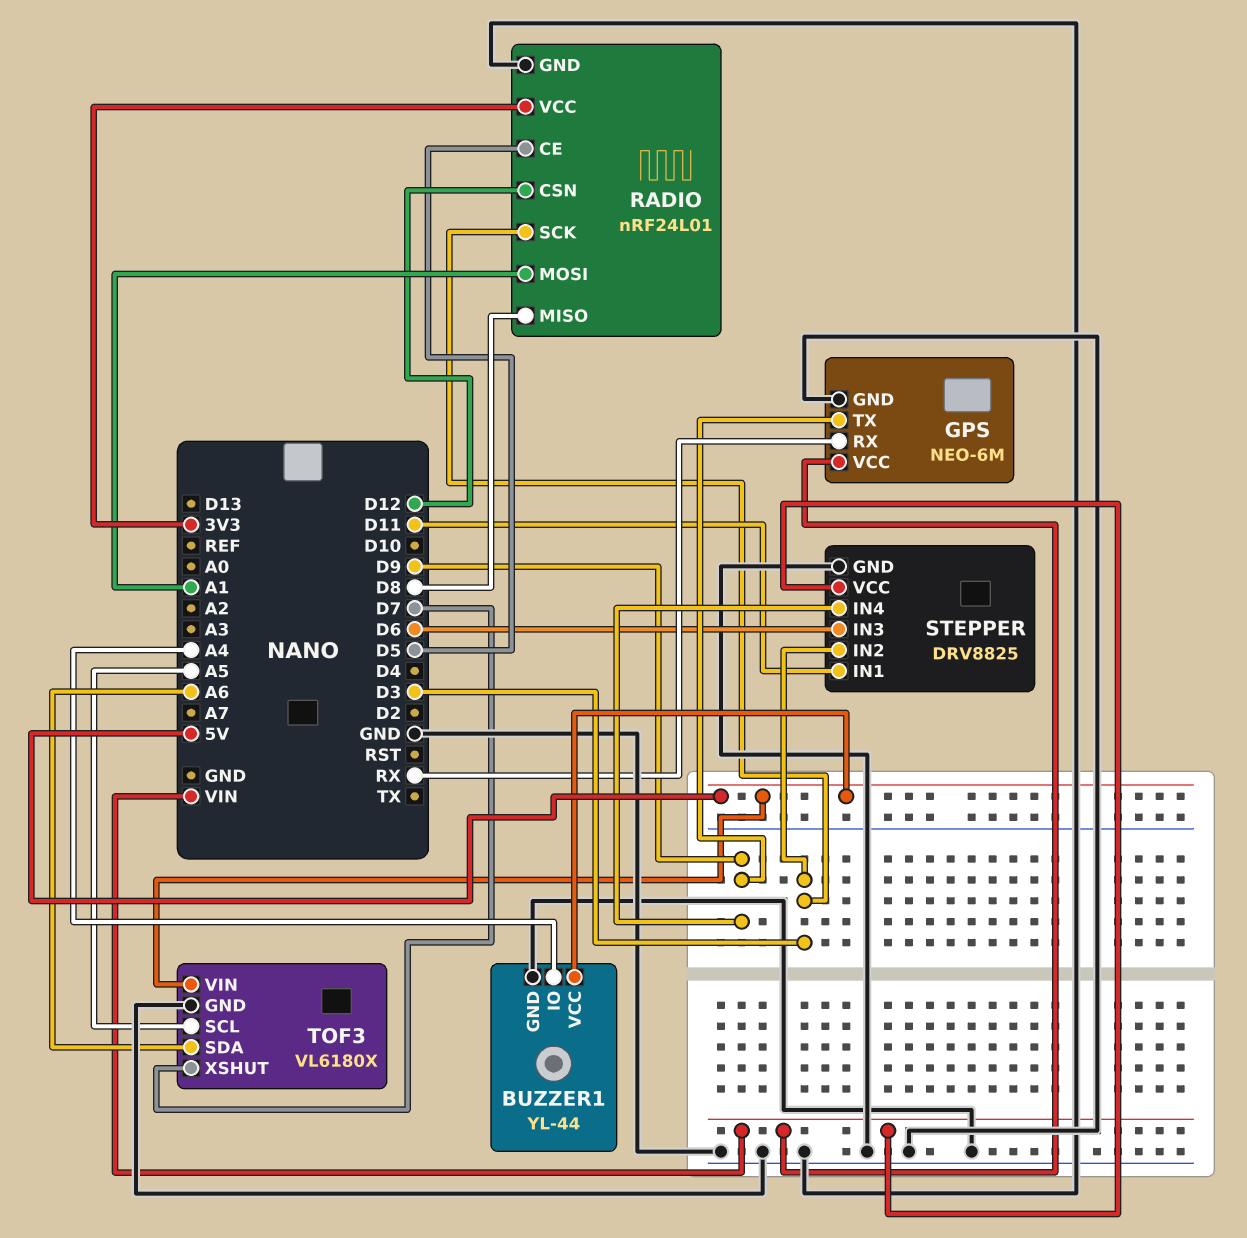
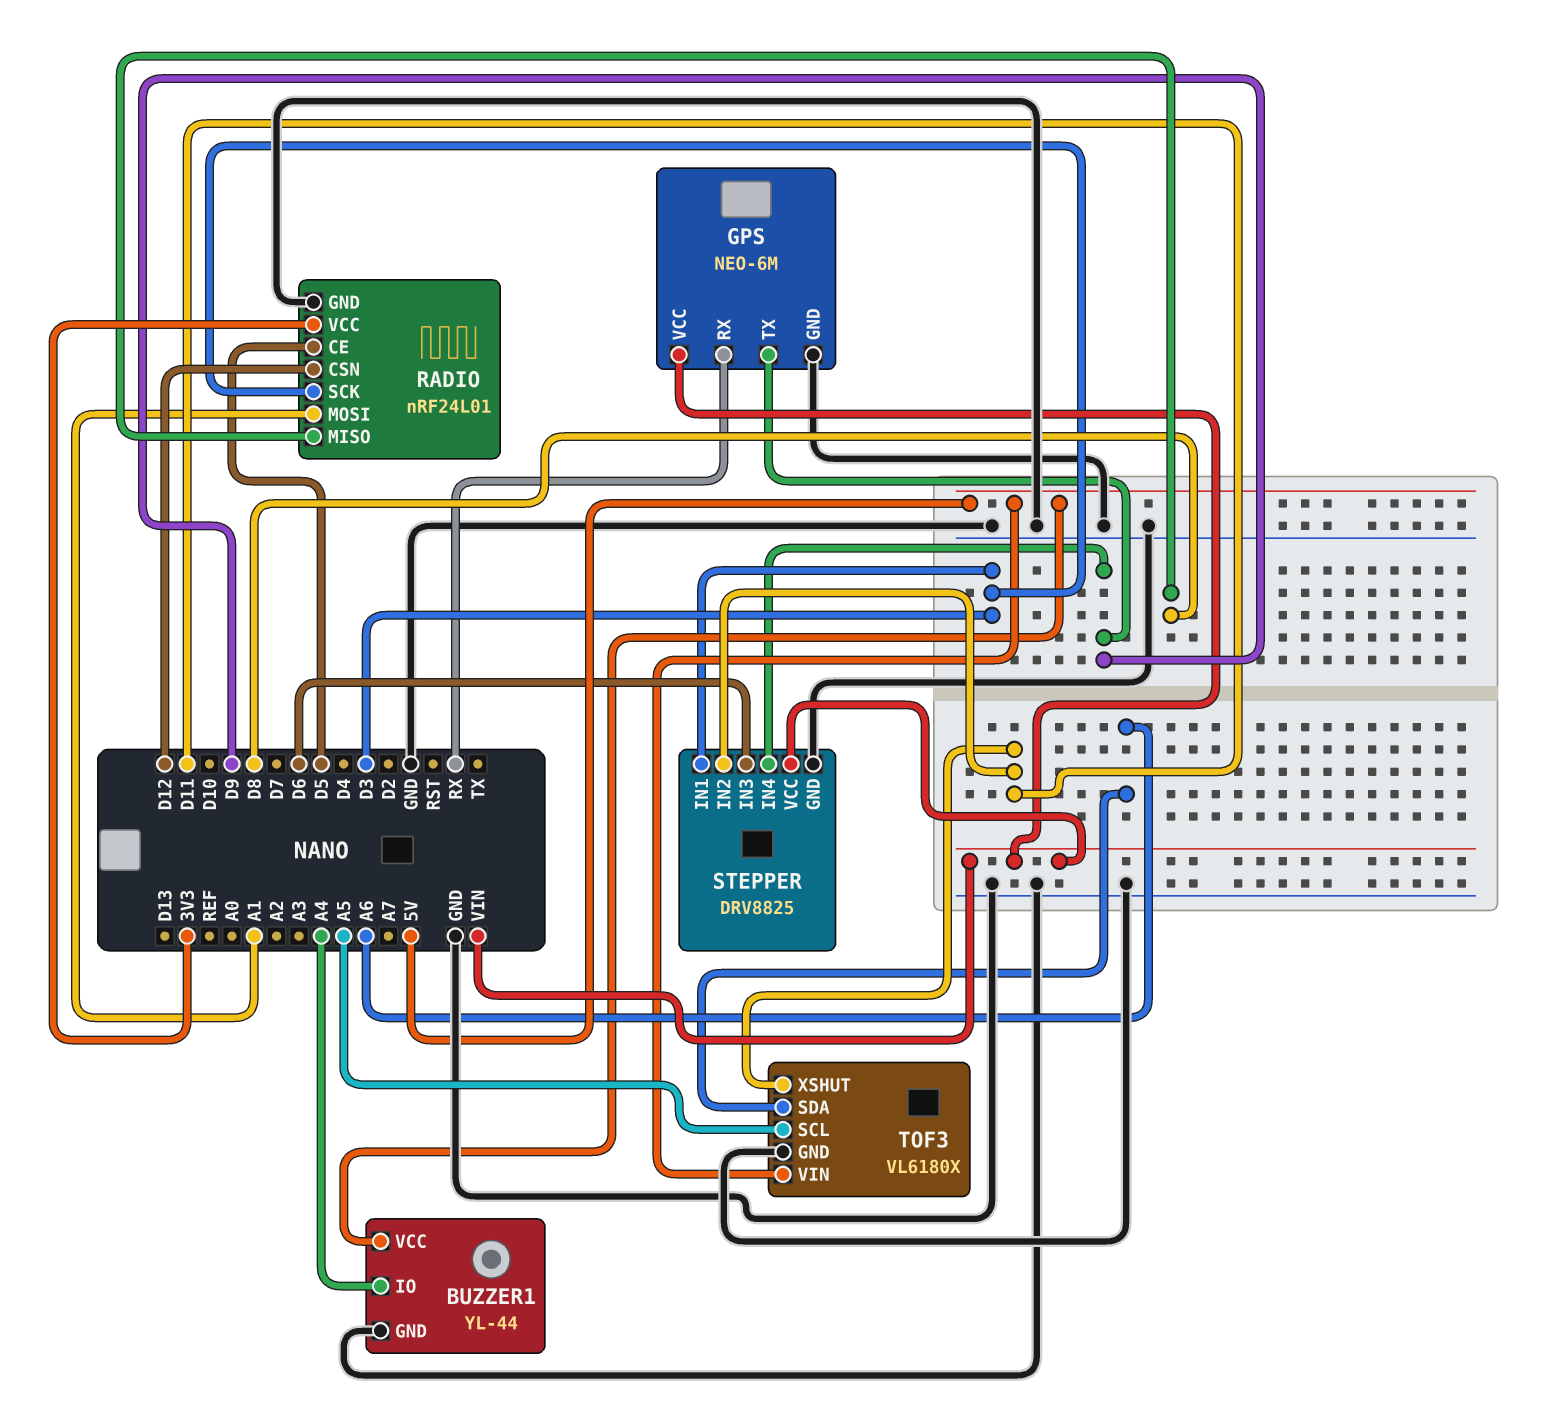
STEPPER pin IN1: D11 -> D3
STEPPER pin IN2: D3 -> D11
TOF3 pin XSHUT: D7 -> D11

